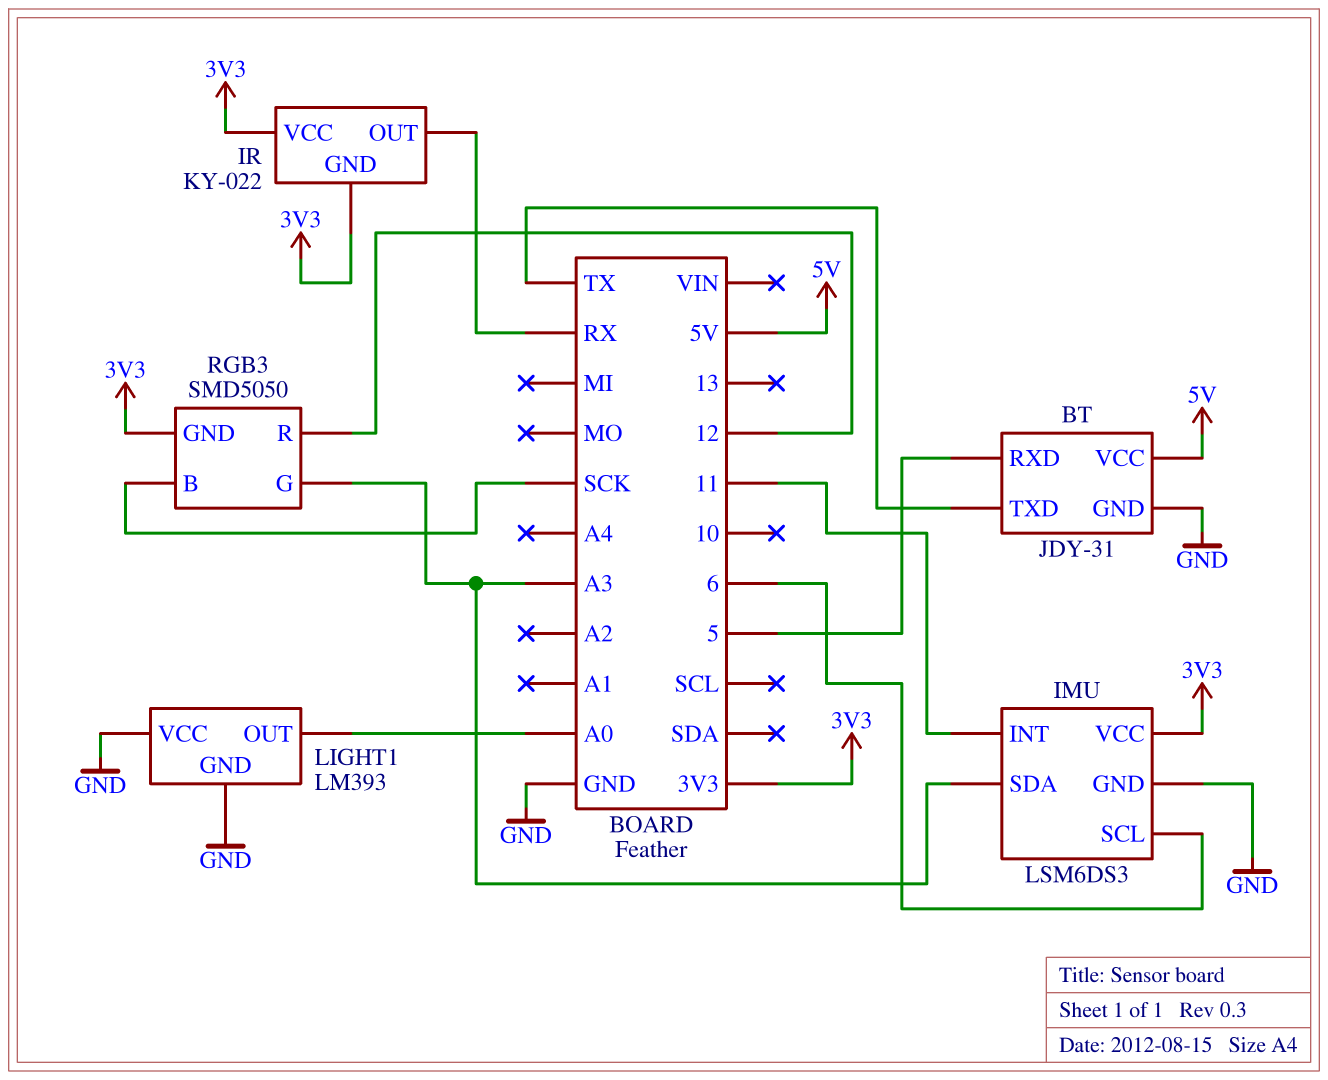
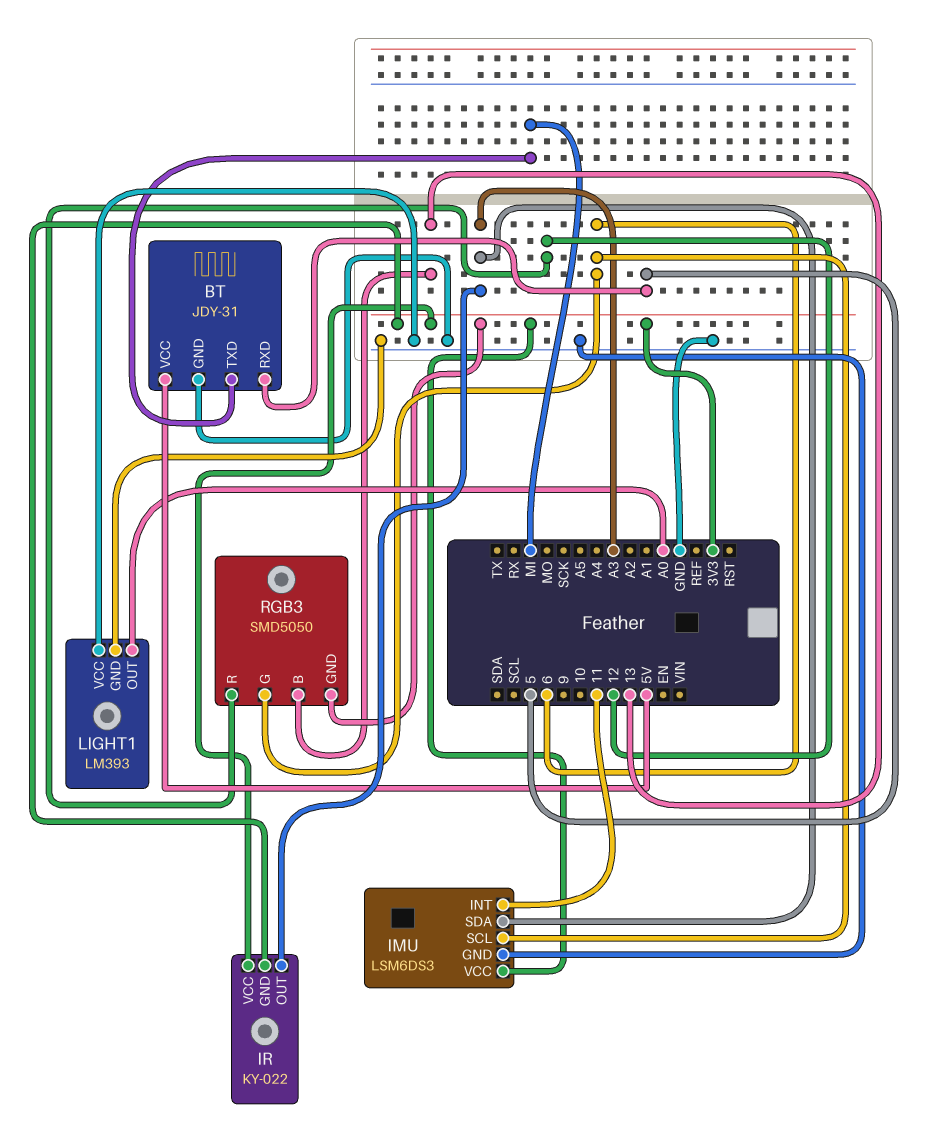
BT pin TXD: TX -> MI
IR pin OUT: RX -> A3
RGB3 pin B: SCK -> 13
RGB3 pin G: A3 -> 6

